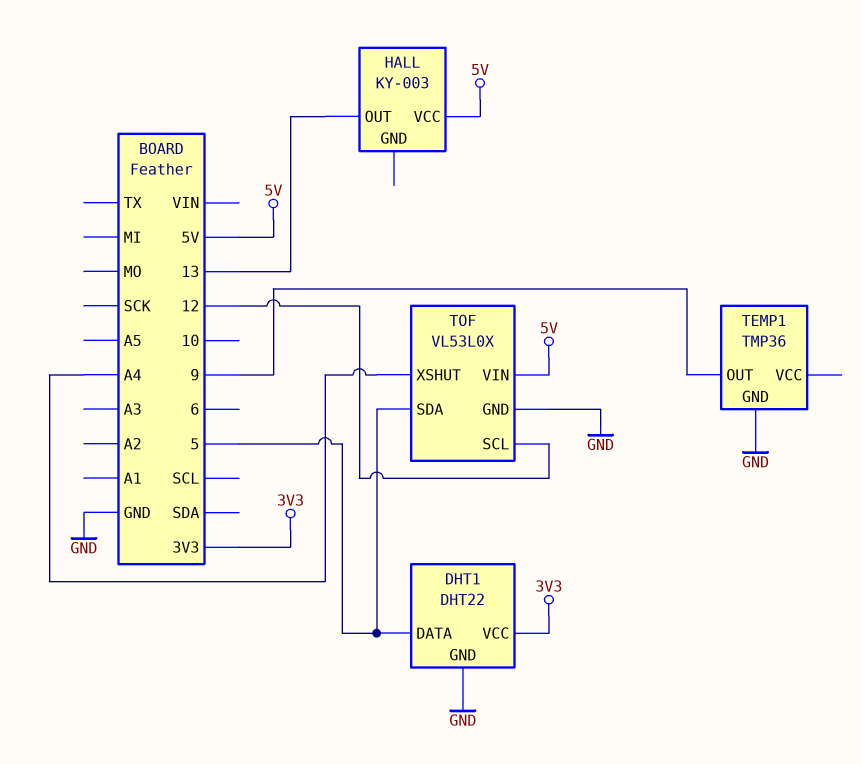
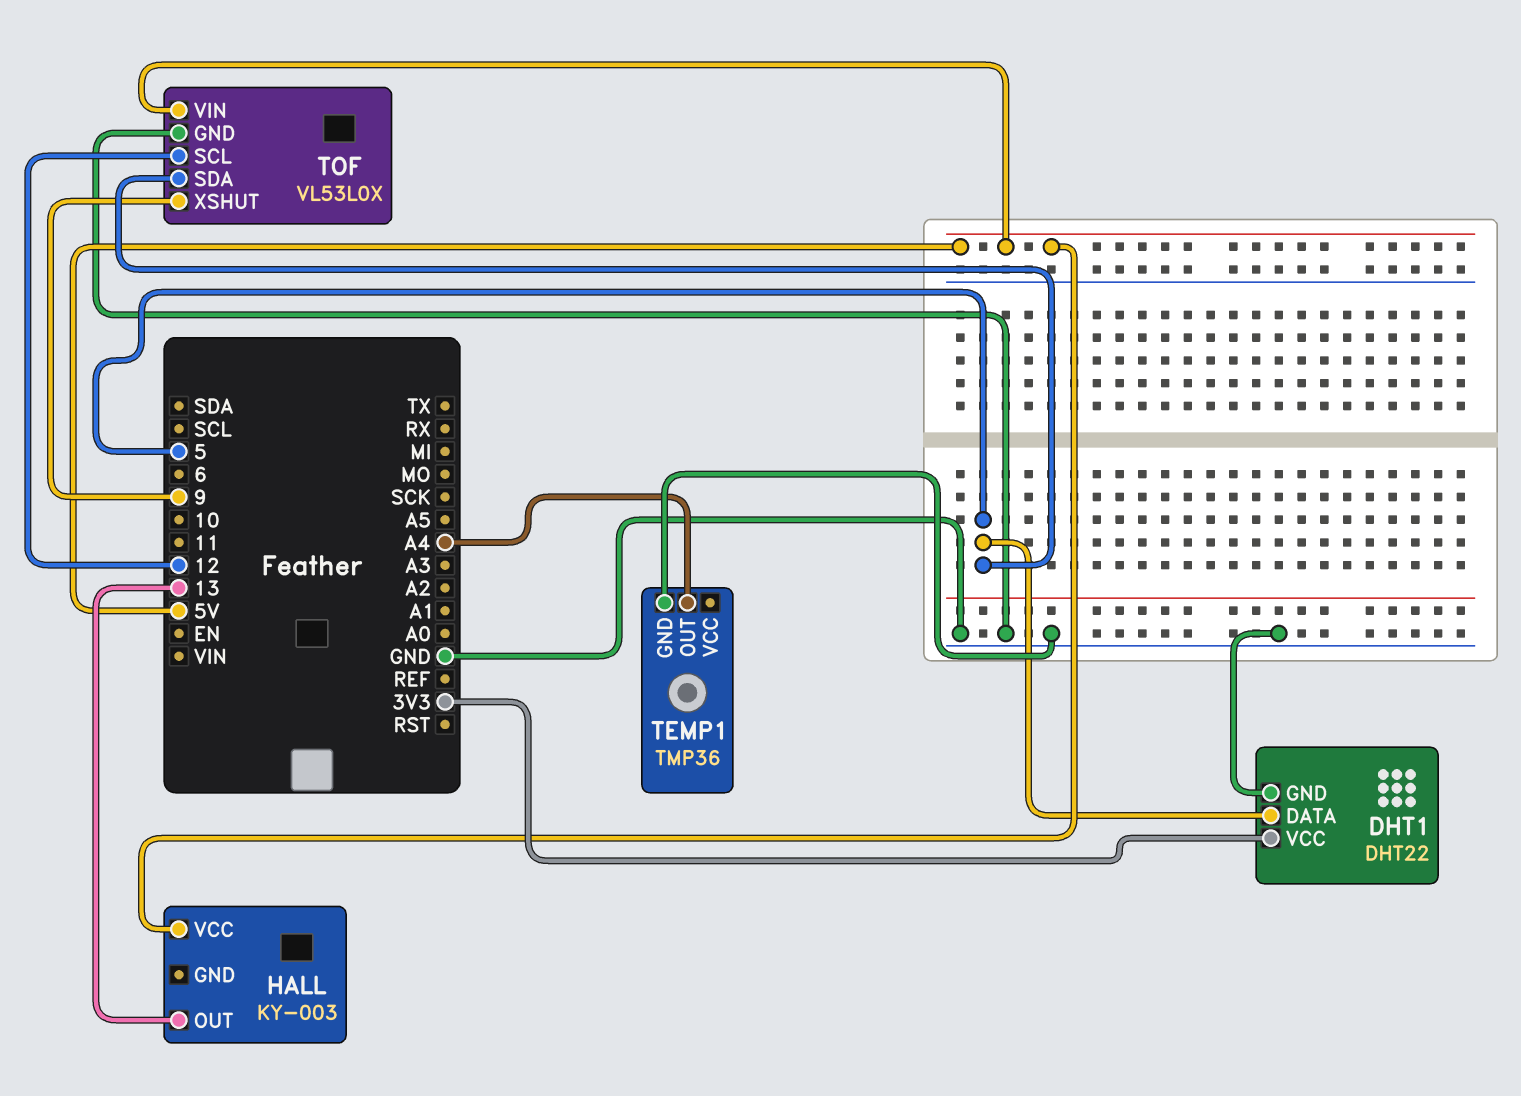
TEMP1 pin OUT: 9 -> A4
TOF pin XSHUT: A4 -> 9

